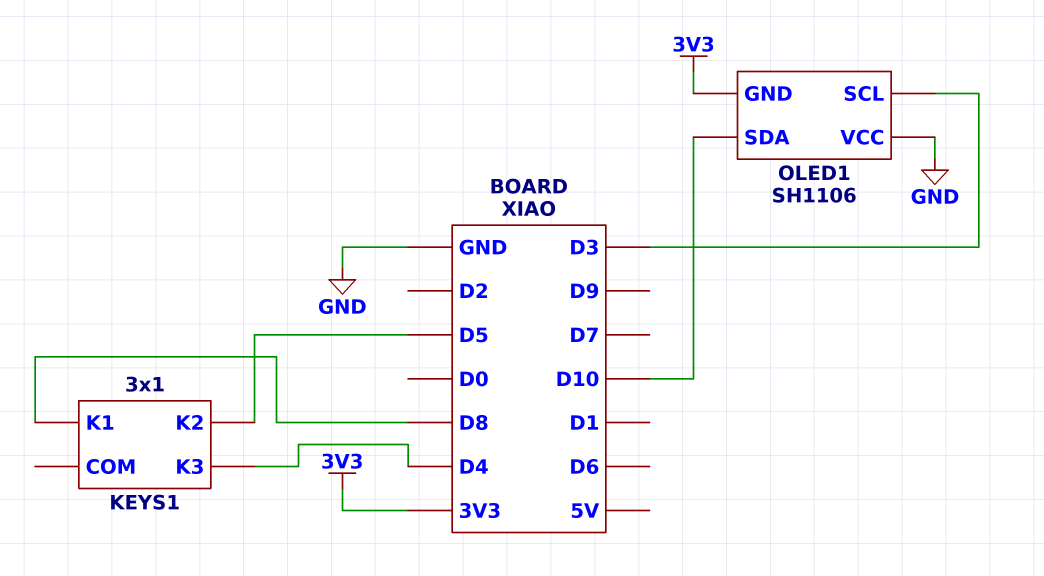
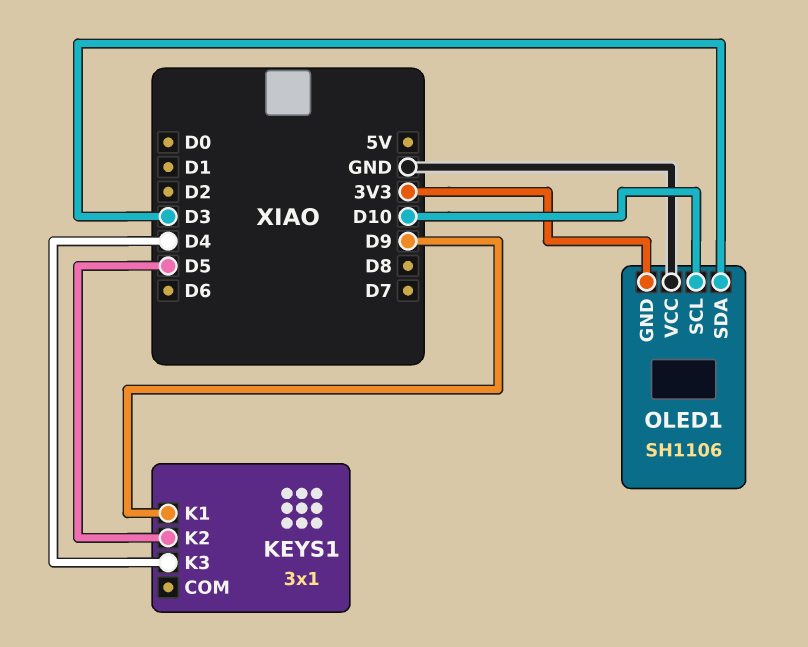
KEYS1 pin K1: D8 -> D9
OLED1 pin SCL: D3 -> D10
OLED1 pin SDA: D10 -> D3

